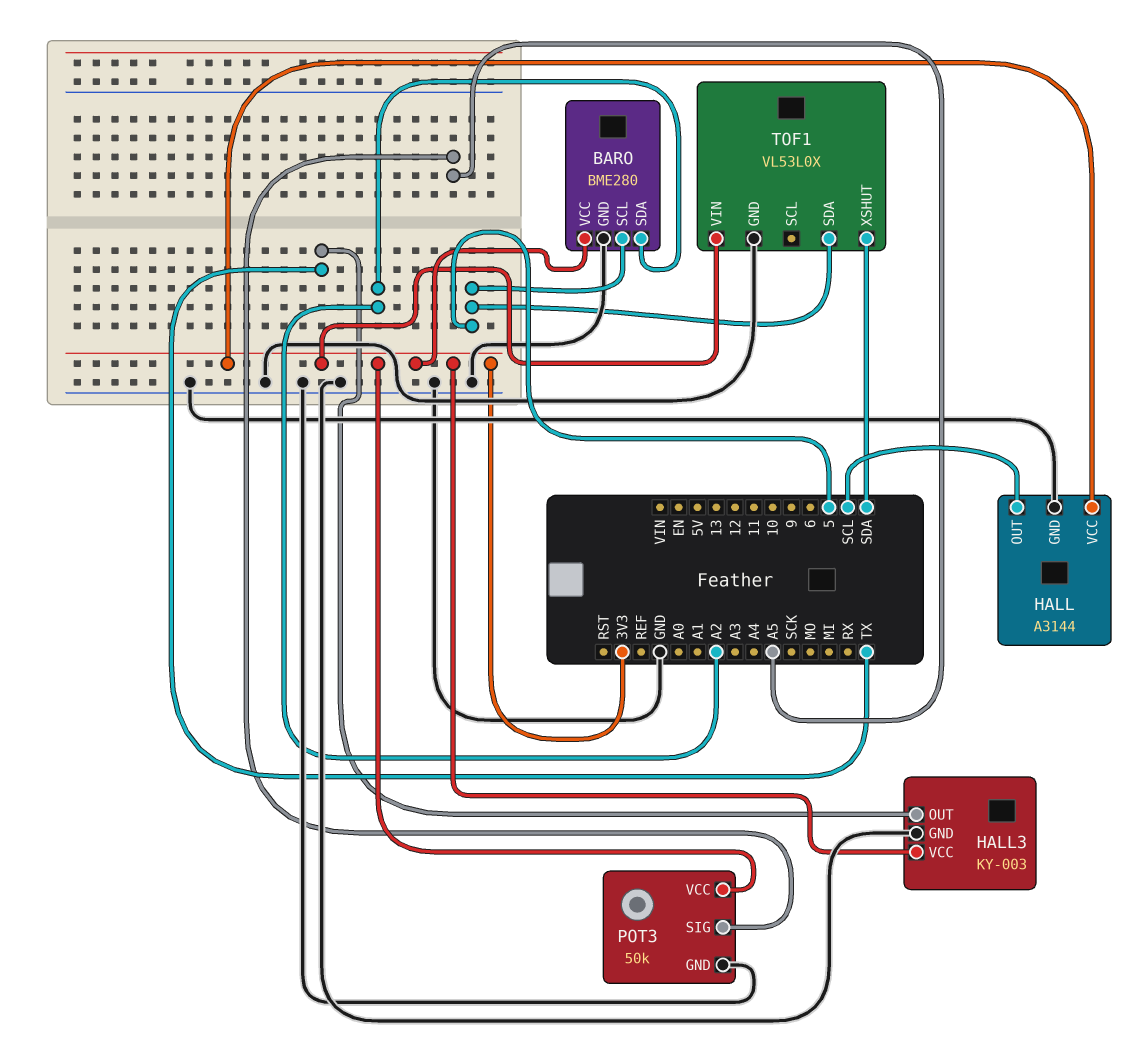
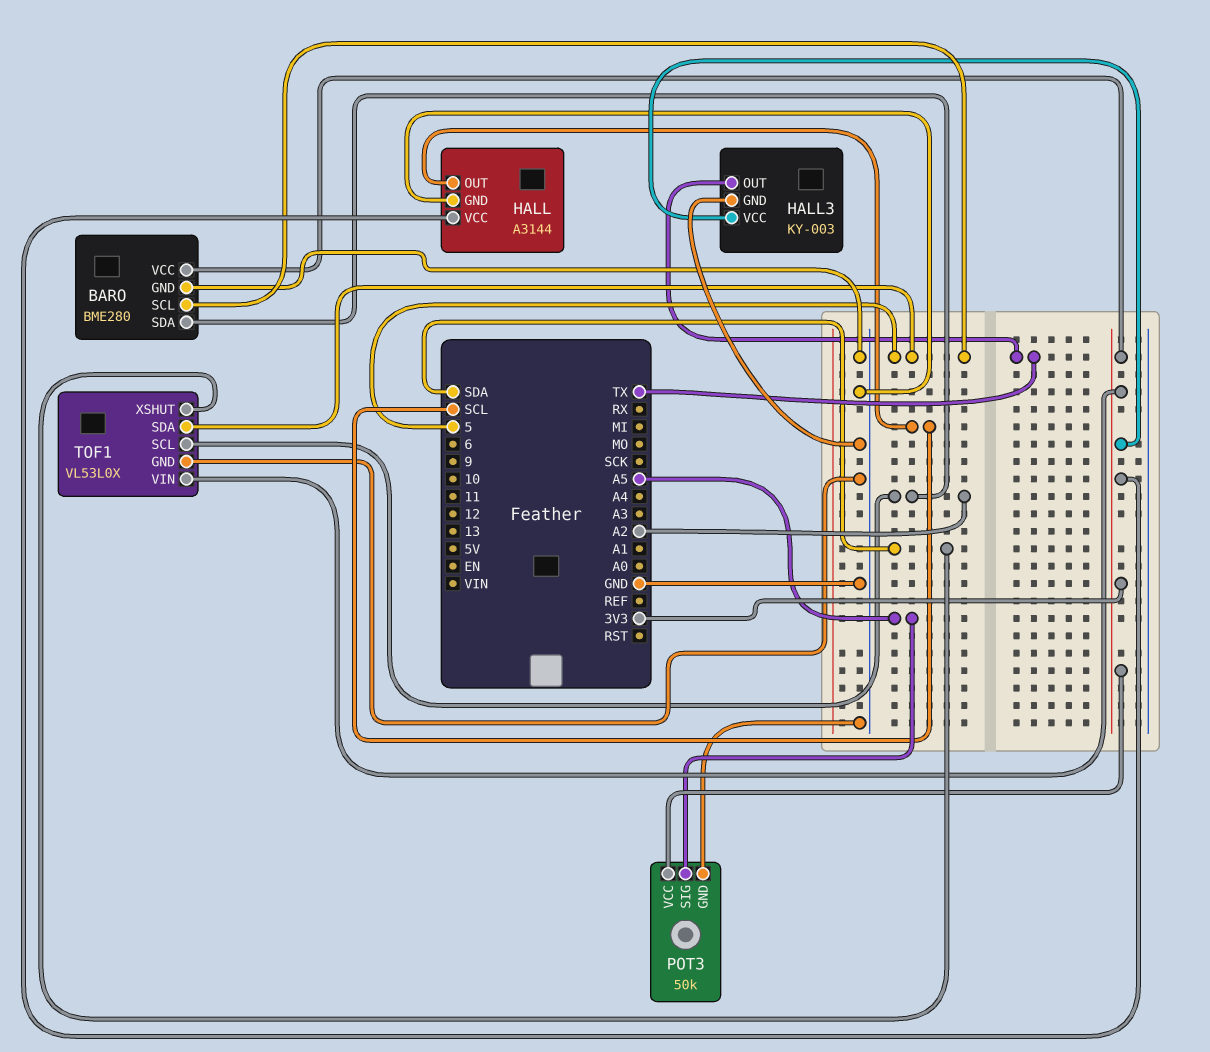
TOF1 pin SCL: none -> A2

